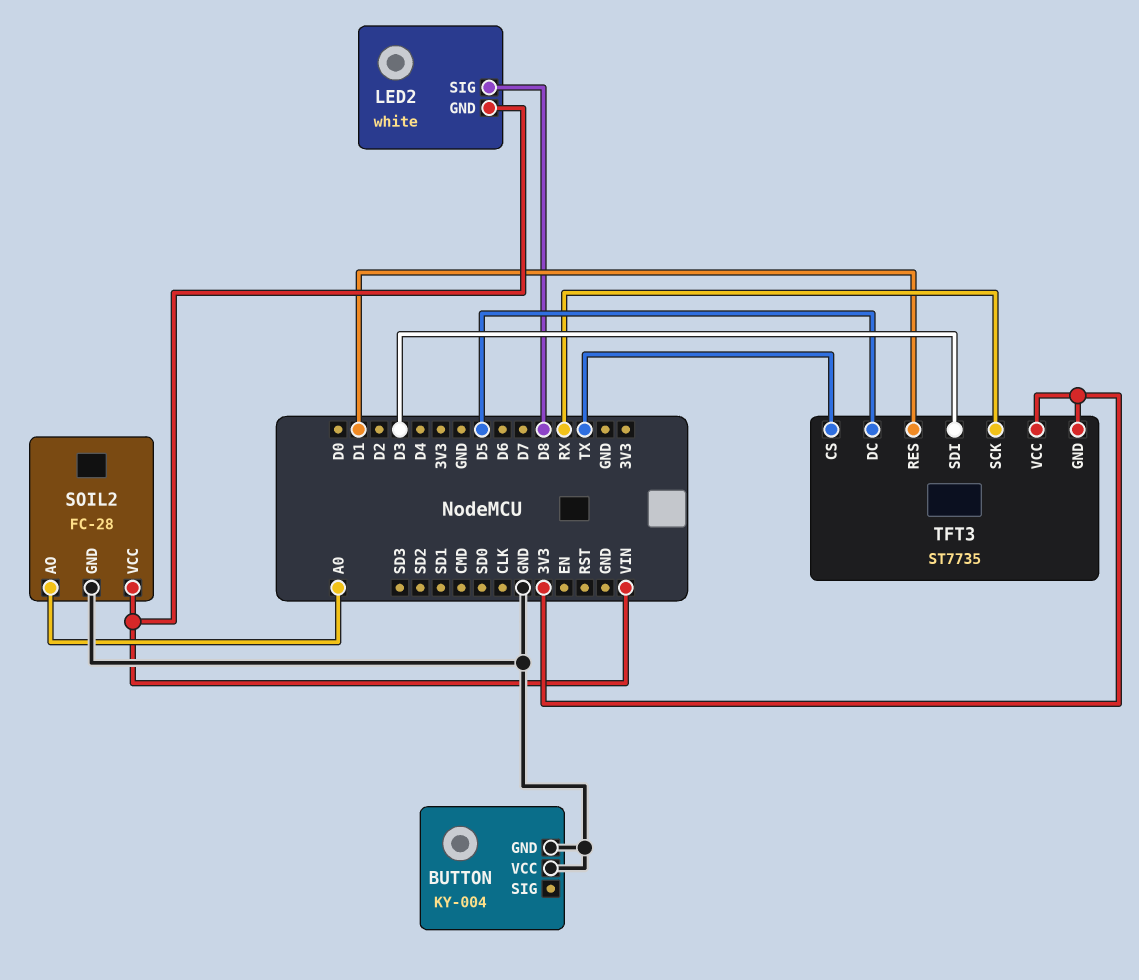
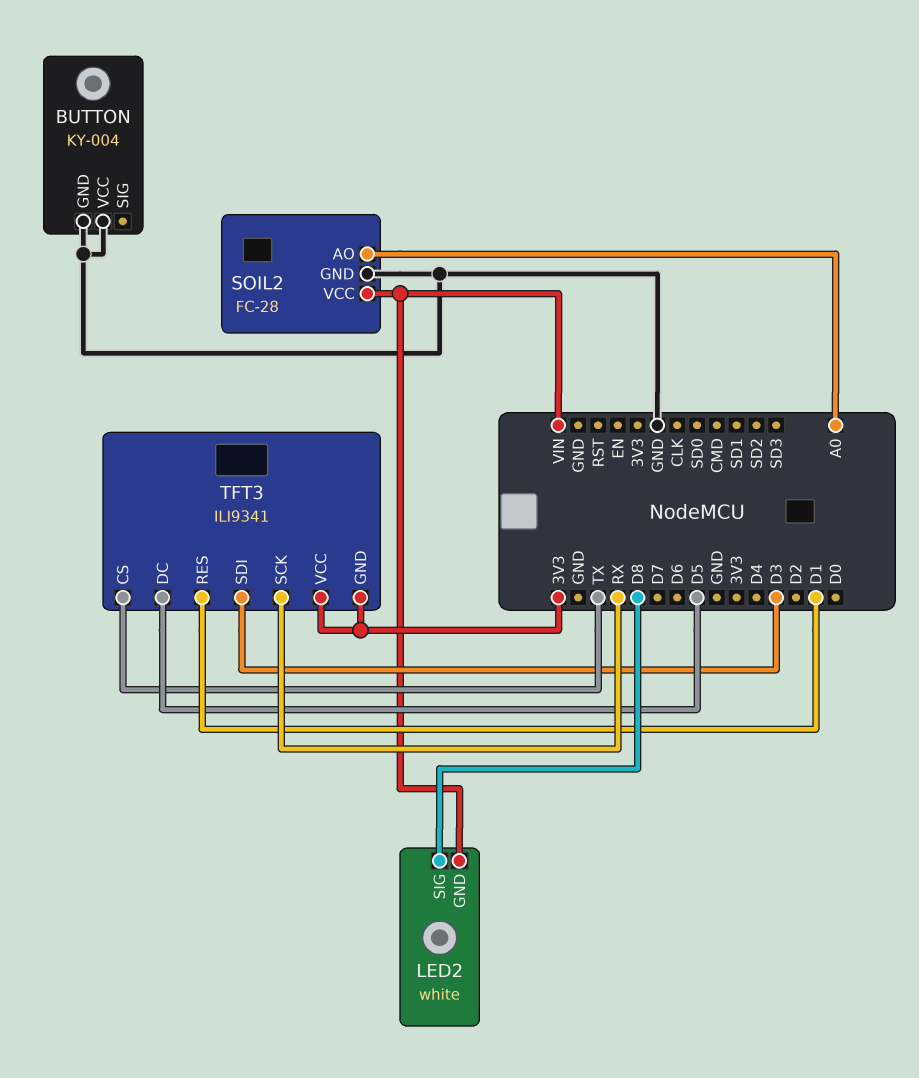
TFT3: ST7735 -> ILI9341

